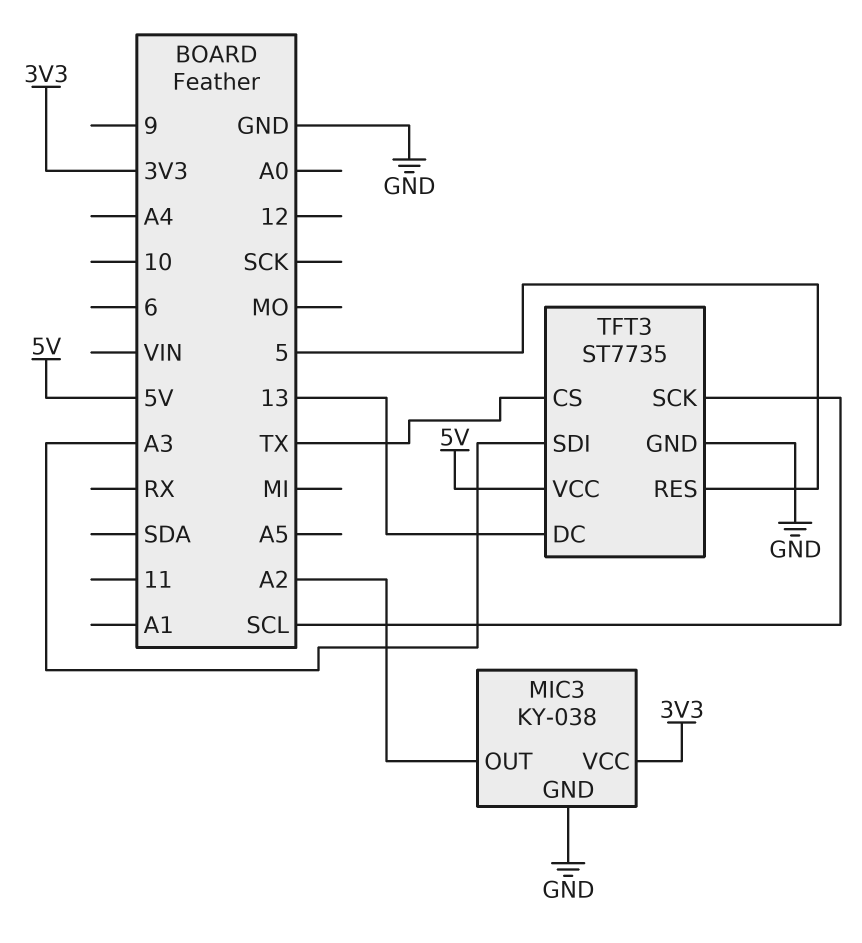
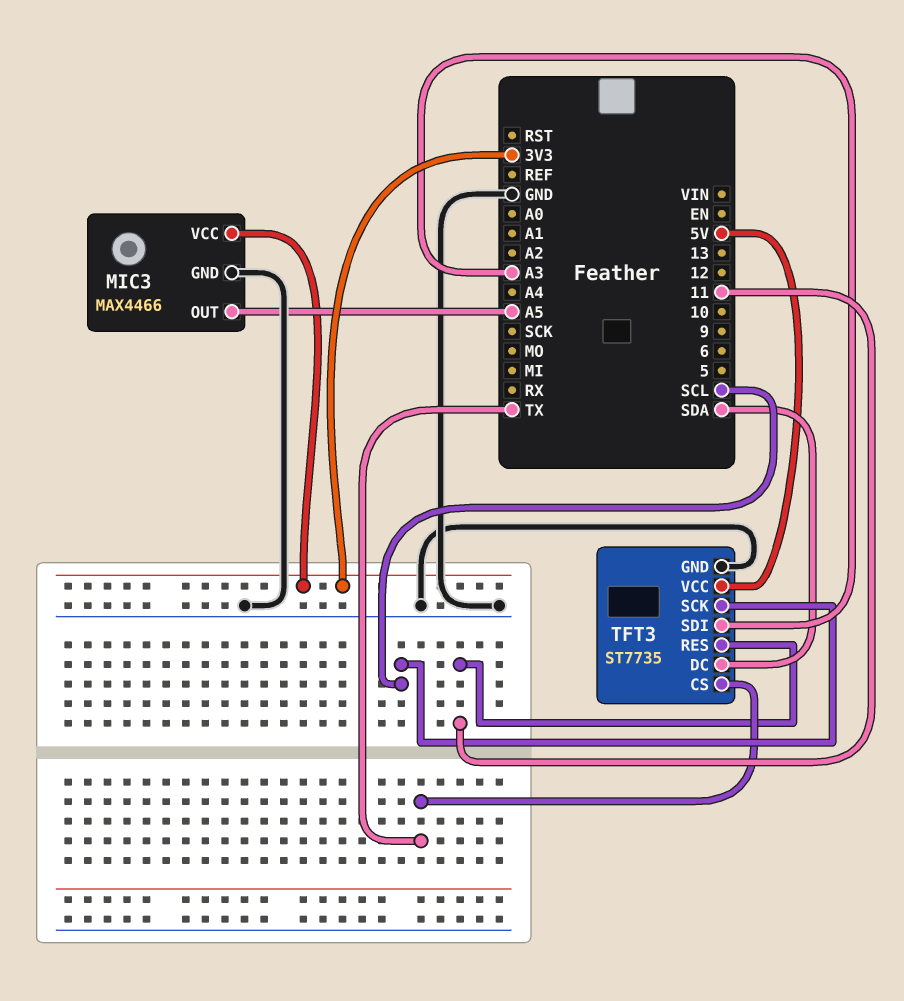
MIC3: KY-038 -> MAX4466
MIC3 pin OUT: A2 -> A5
TFT3 pin DC: 13 -> SDA
TFT3 pin RES: 5 -> 11

